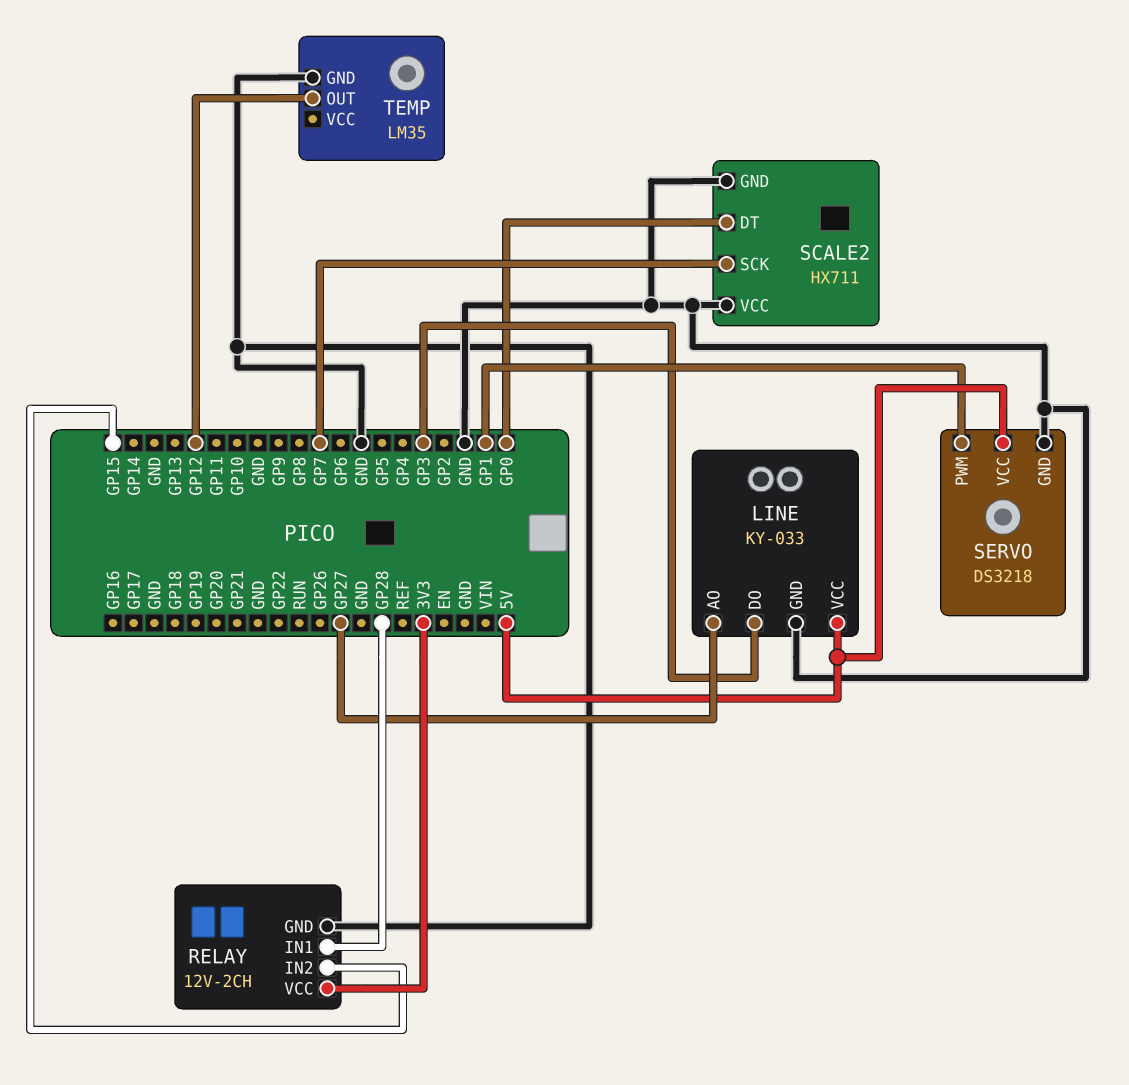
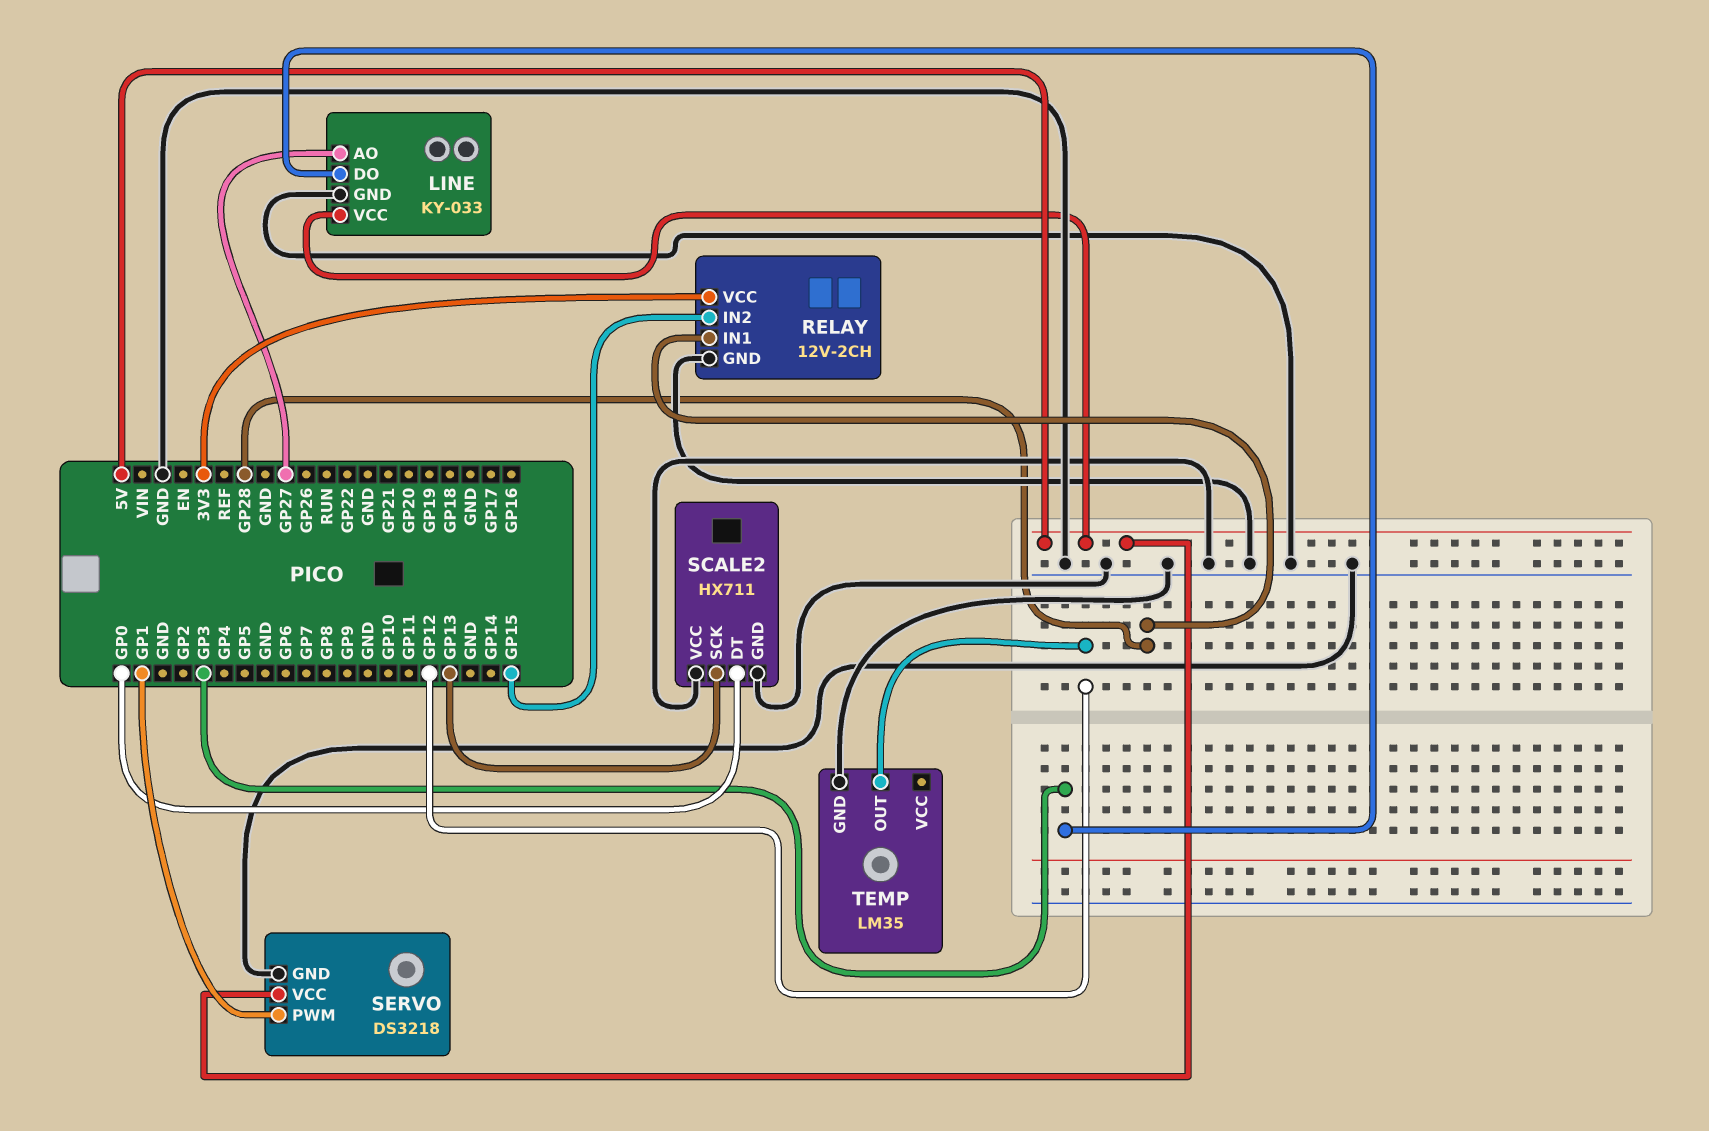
SCALE2 pin SCK: GP7 -> GP13

